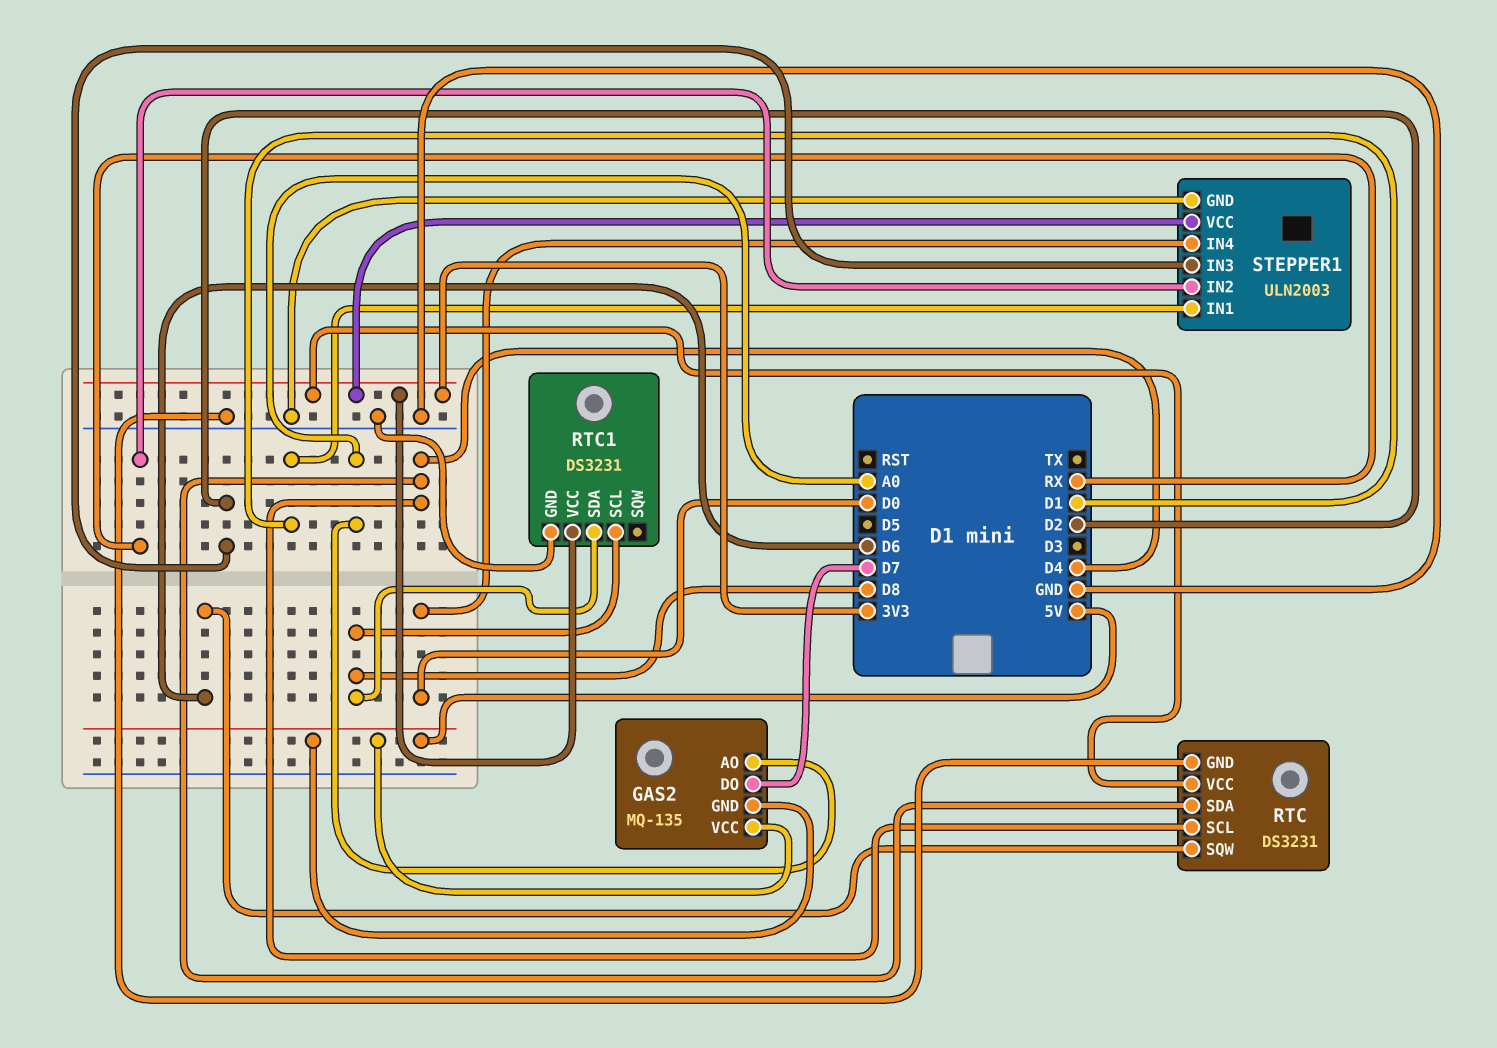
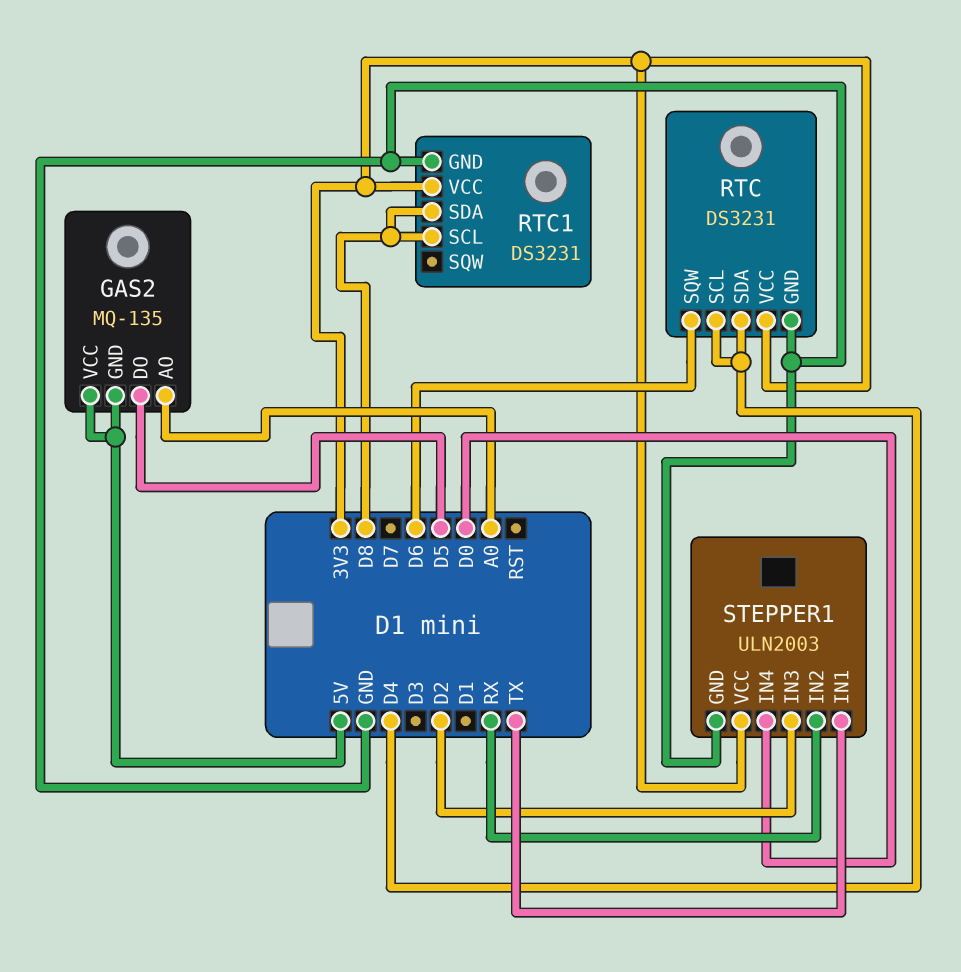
GAS2 pin DO: D7 -> D5
STEPPER1 pin IN1: D1 -> TX

